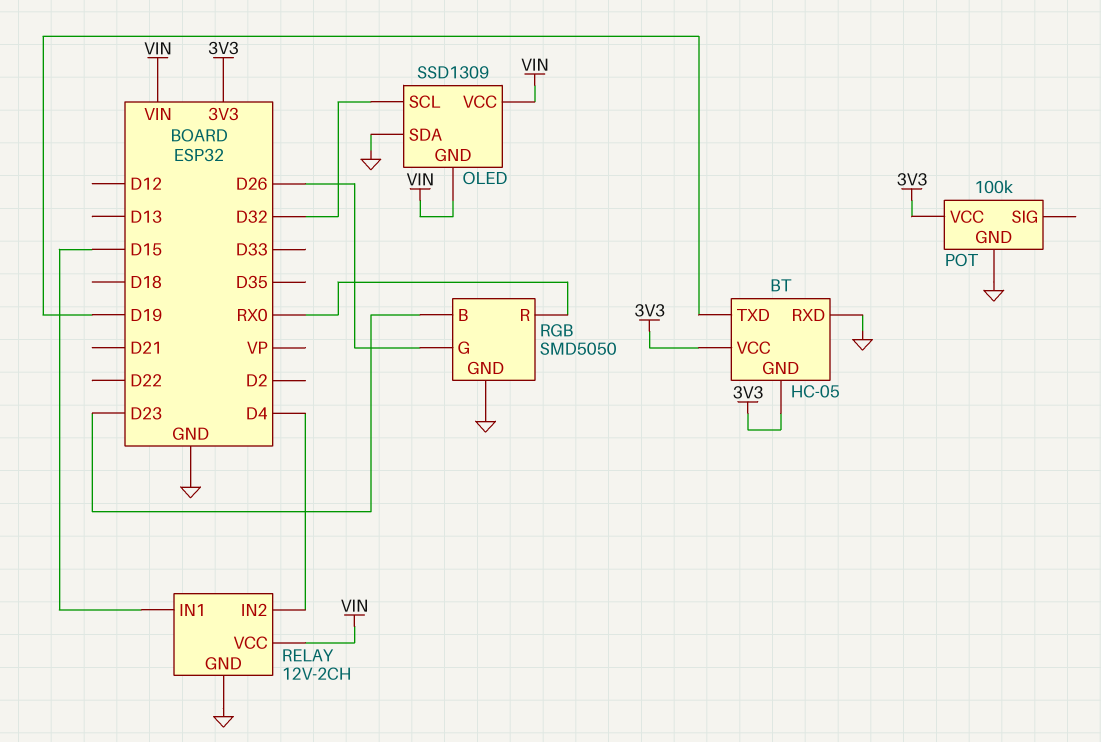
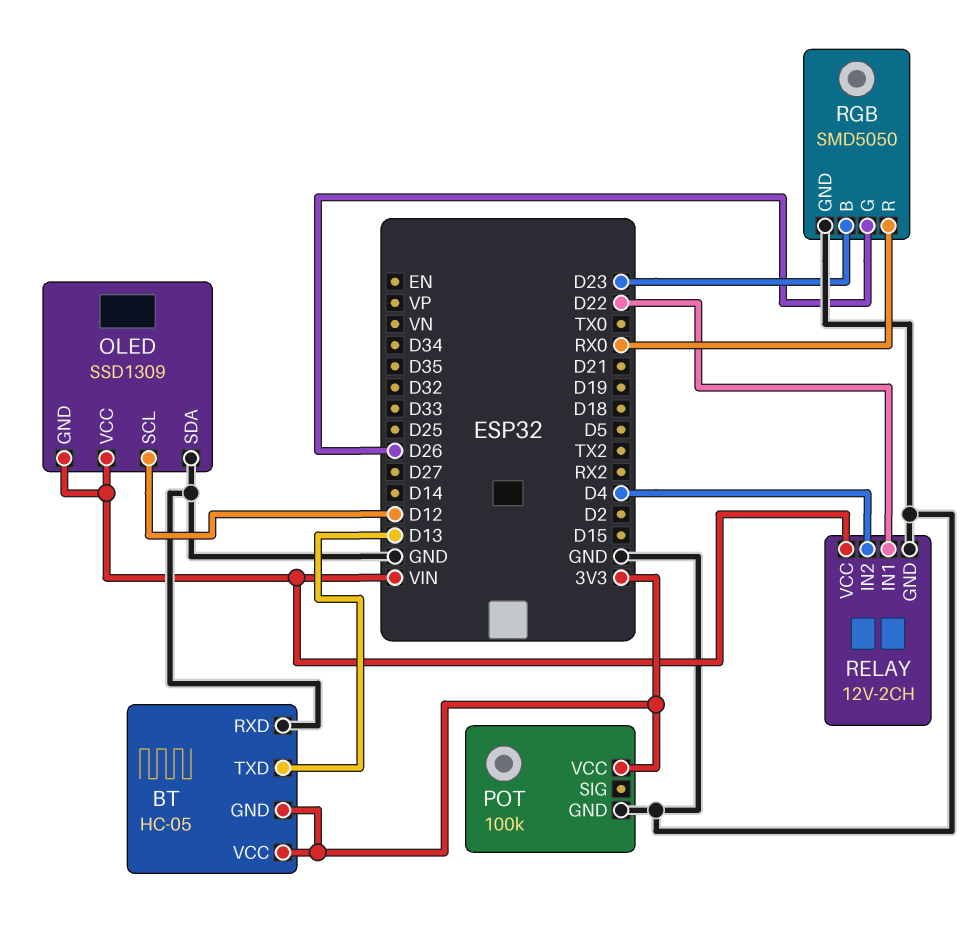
BT pin TXD: D19 -> D13
OLED pin SCL: D32 -> D12
RELAY pin IN1: D15 -> D22

